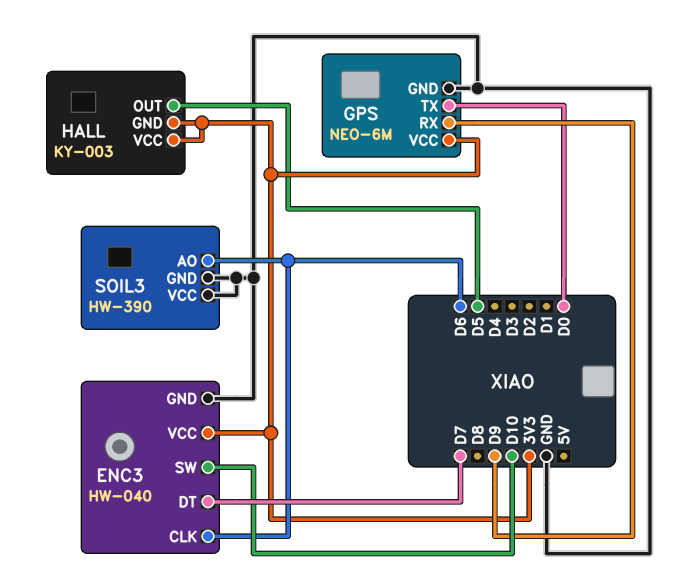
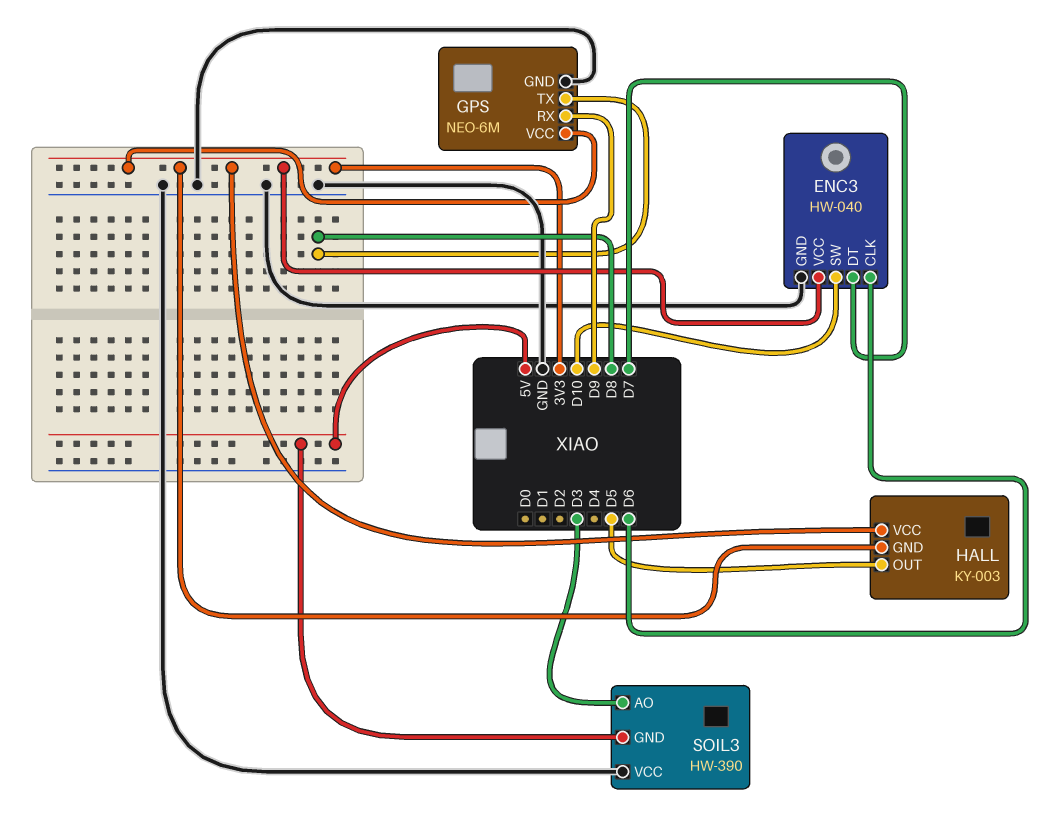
GPS pin TX: D0 -> D8
SOIL3 pin AO: D6 -> D3
SOIL3 pin GND: GND -> 5V

